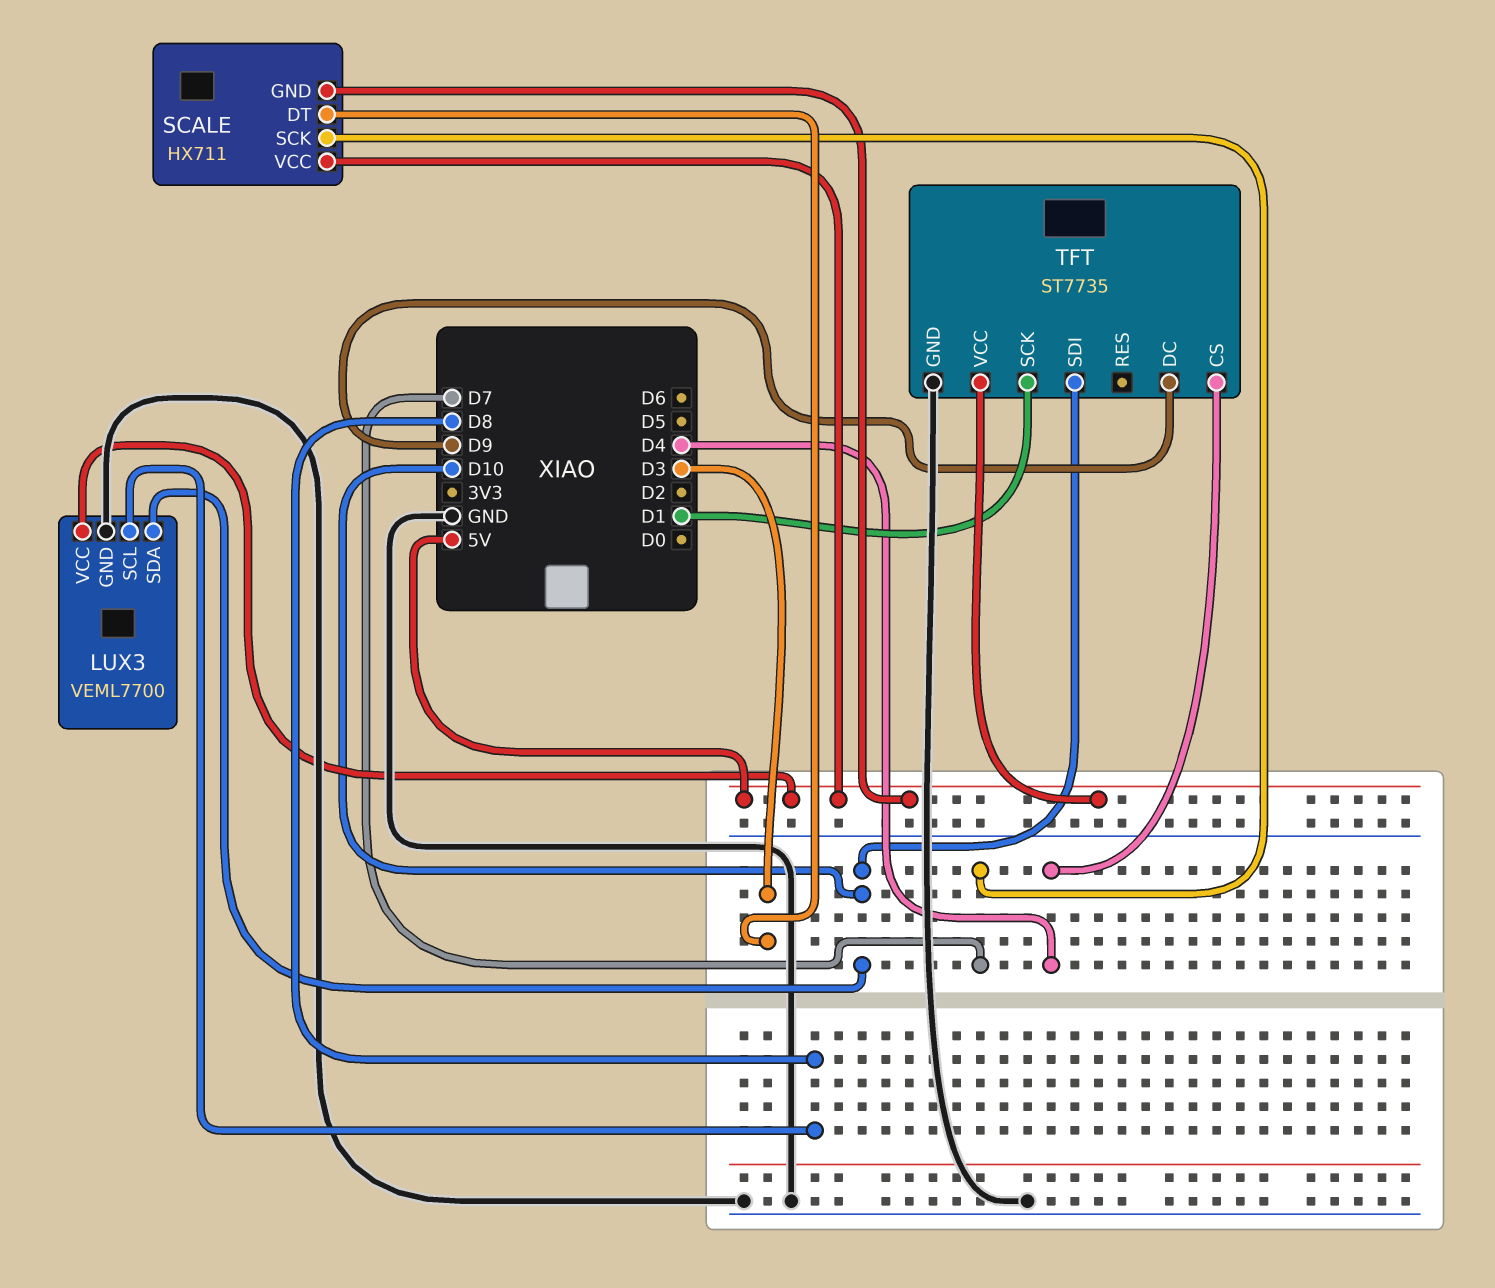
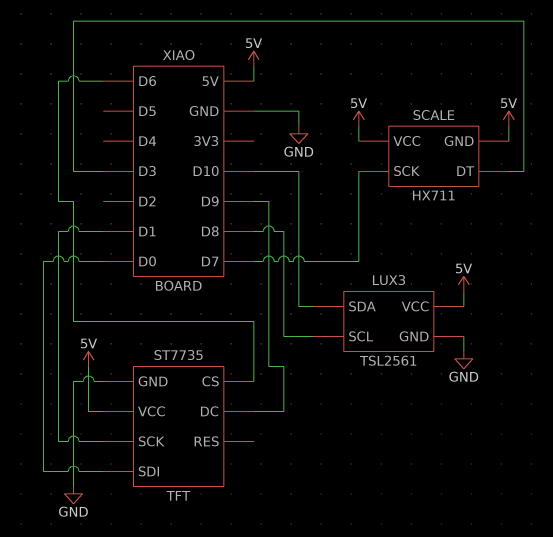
LUX3: VEML7700 -> TSL2561
TFT pin CS: D4 -> D6
TFT pin SDI: D10 -> D0

